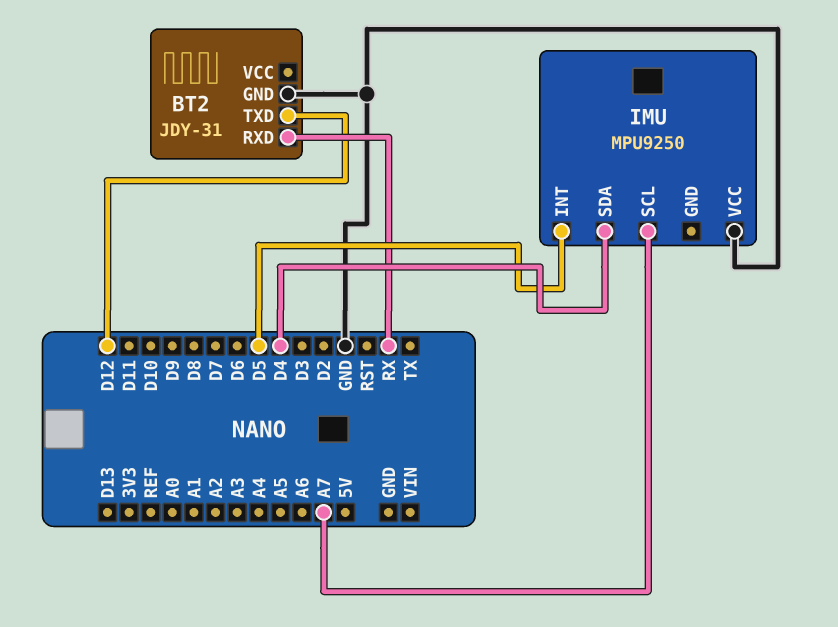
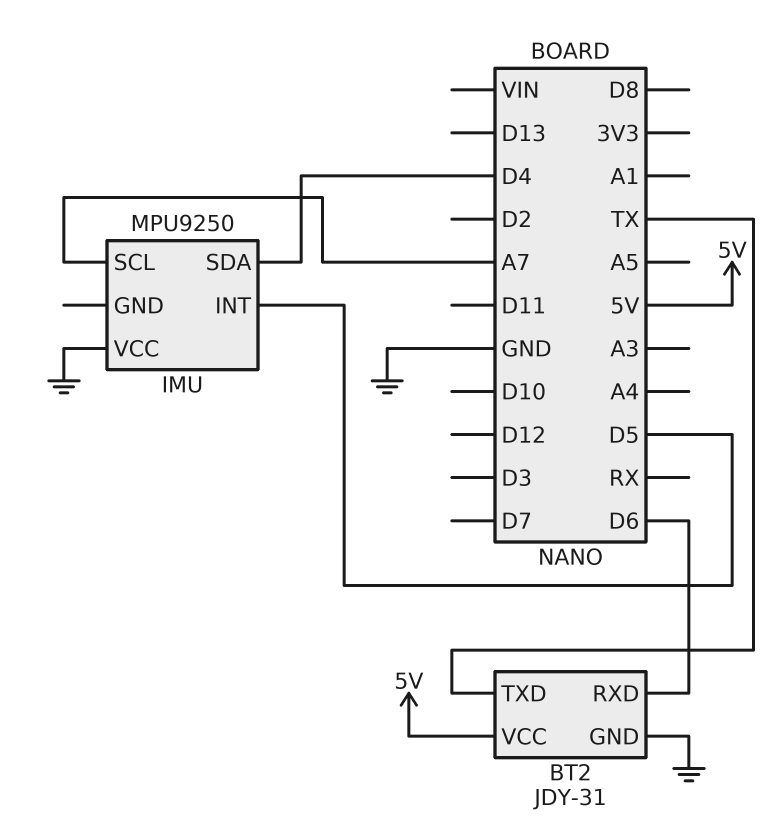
BT2 pin RXD: RX -> D6
BT2 pin TXD: D12 -> TX
BT2 pin VCC: none -> 5V

